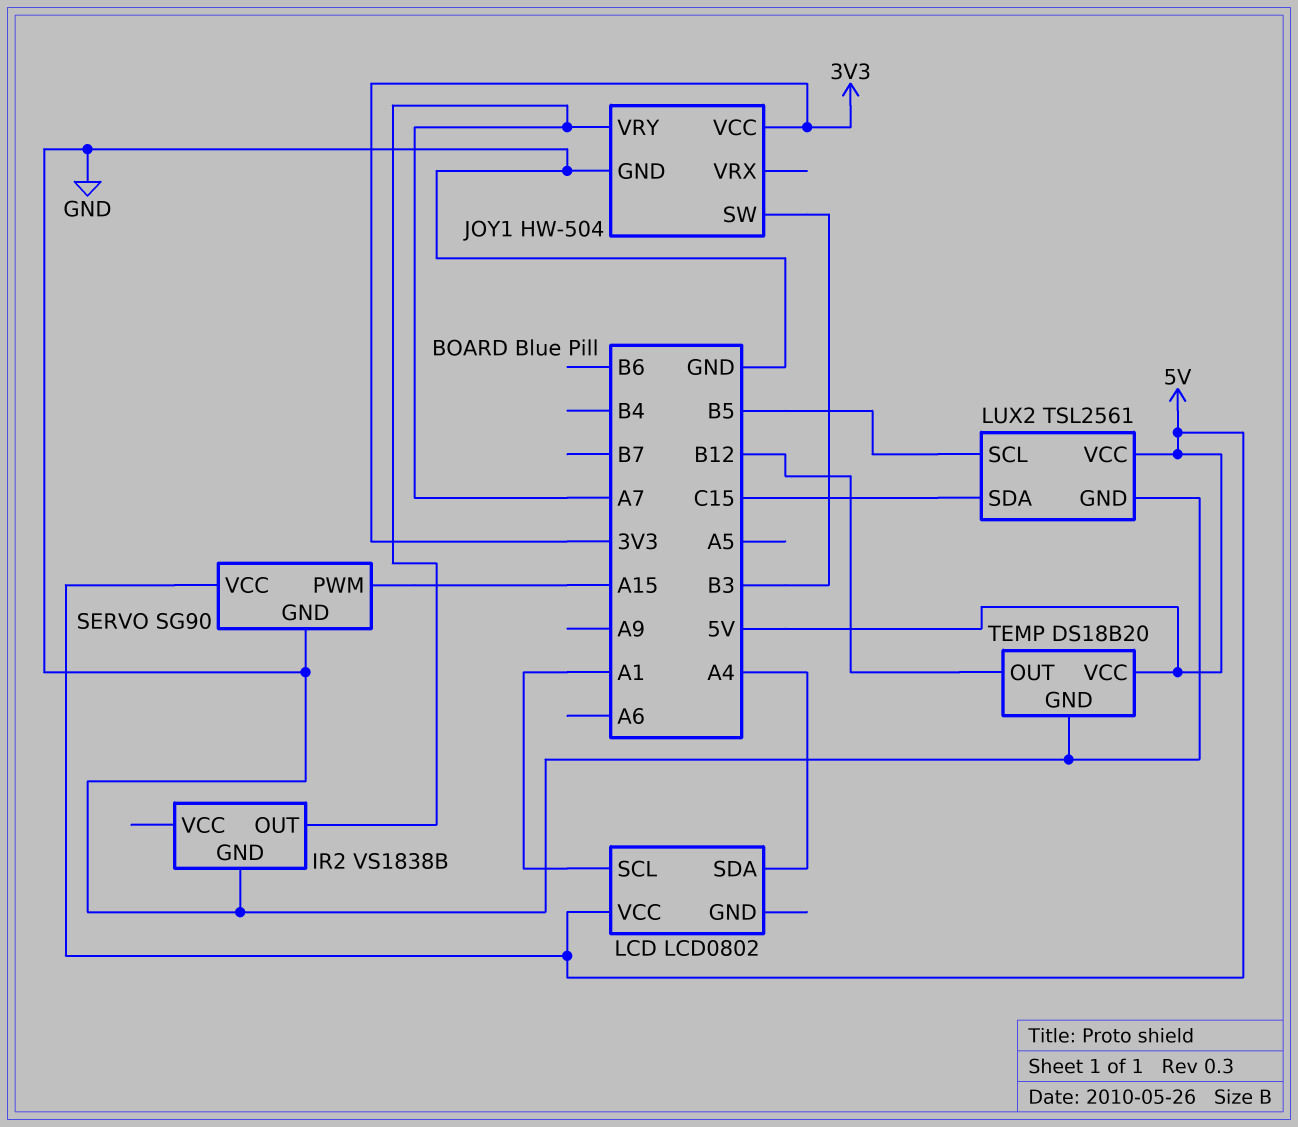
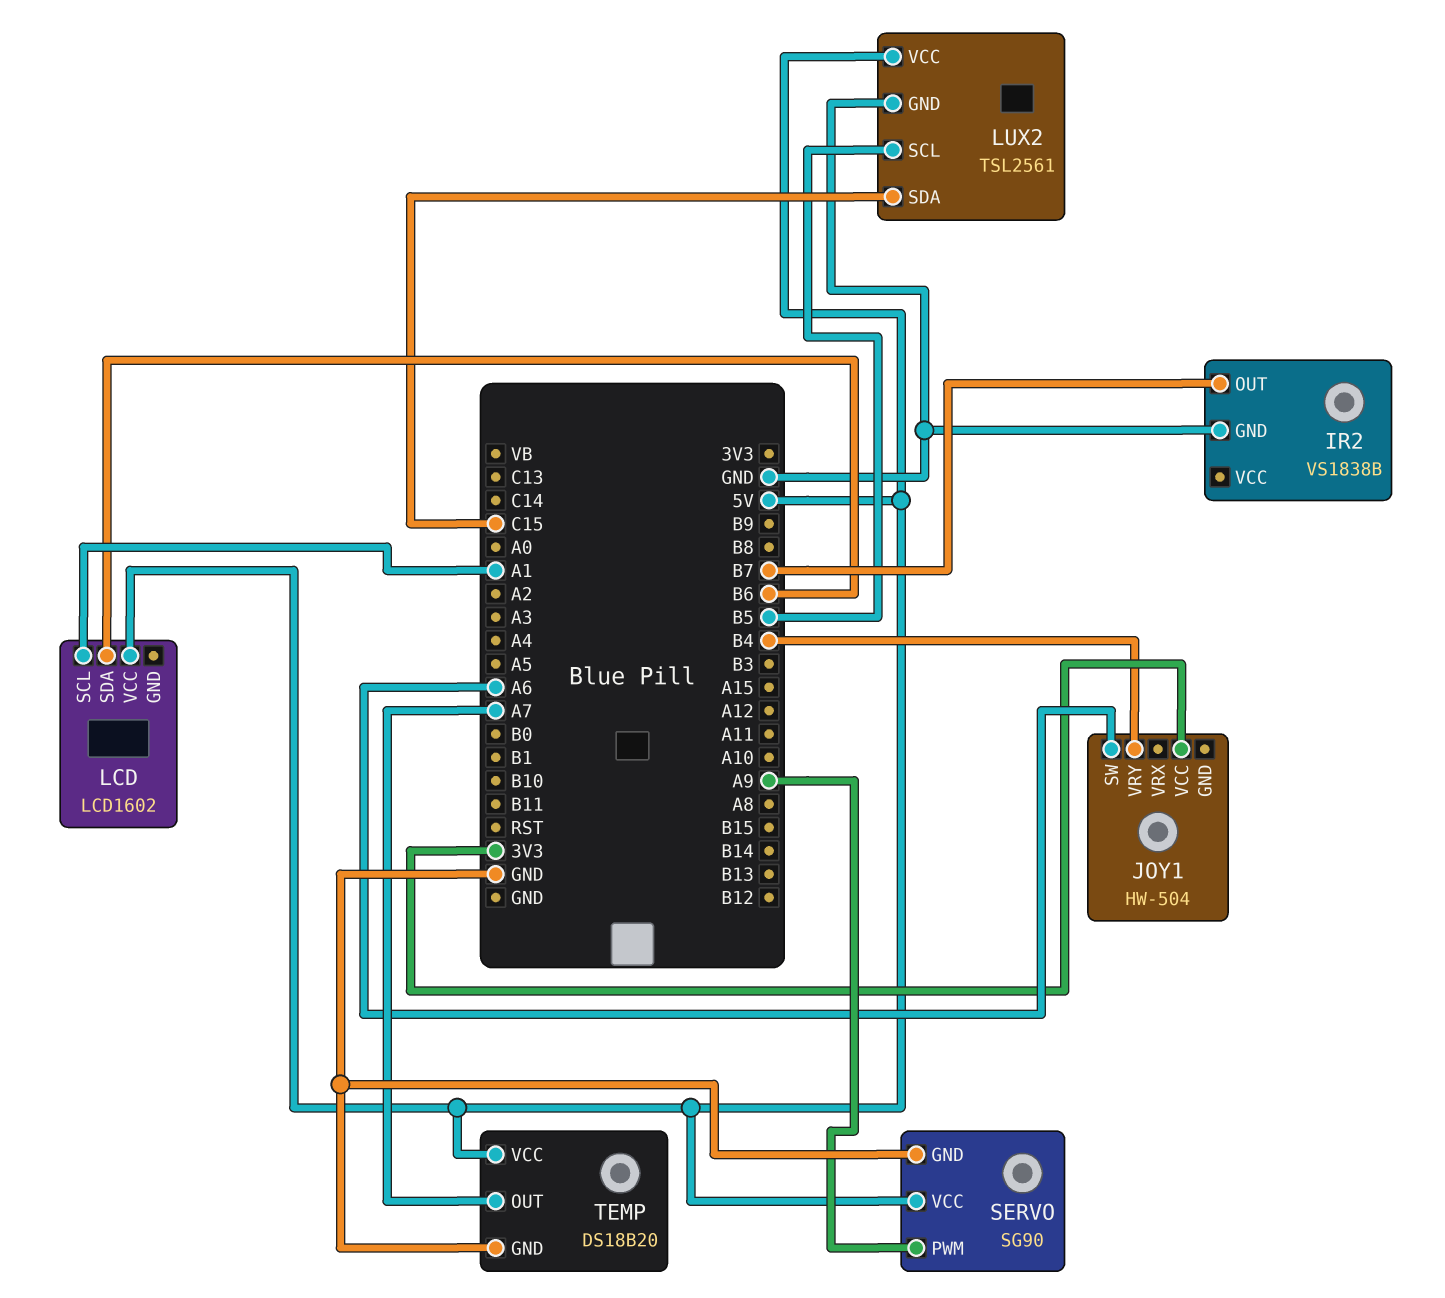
IR2 pin OUT: A7 -> B7
JOY1 pin GND: GND -> none
JOY1 pin SW: B3 -> A6
JOY1 pin VRY: A7 -> B4
LCD: LCD0802 -> LCD1602
LCD pin SDA: A4 -> B6
SERVO pin PWM: A15 -> A9
TEMP pin OUT: B12 -> A7

